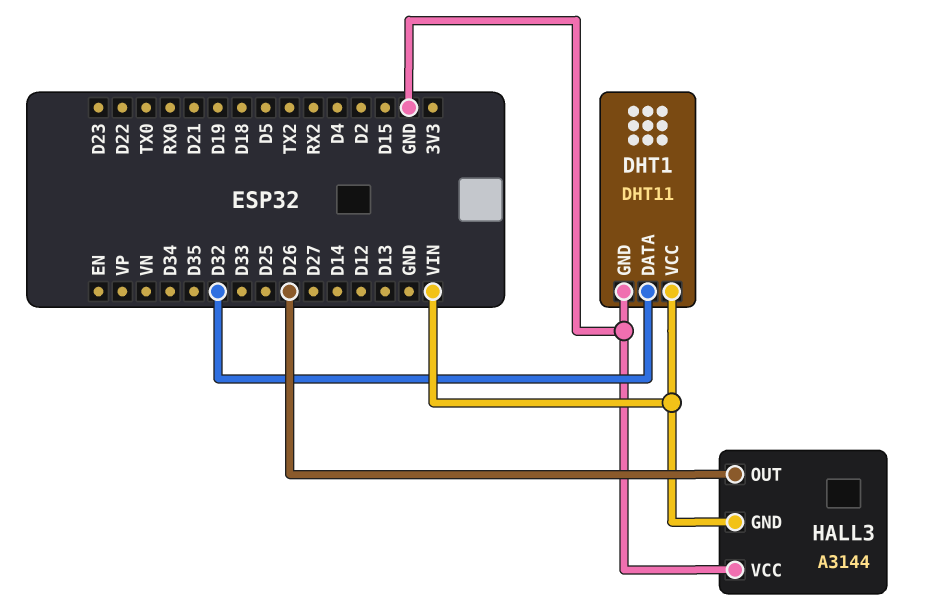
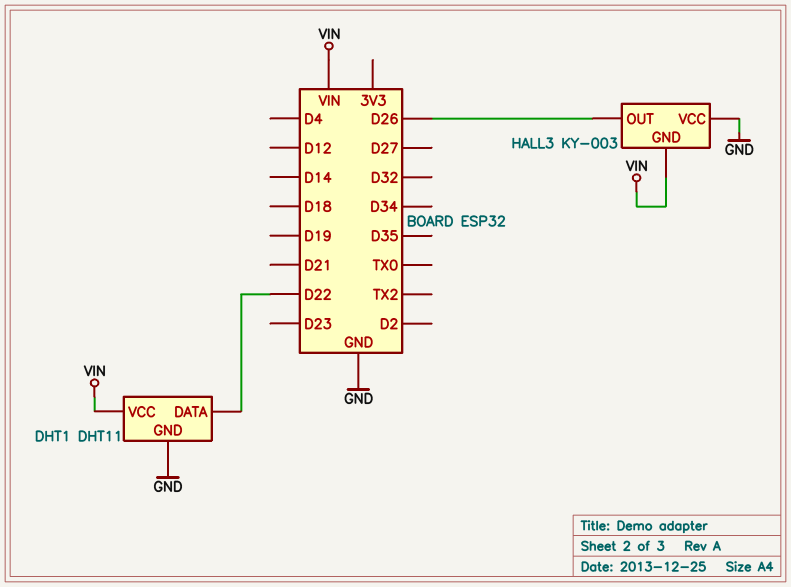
DHT1 pin DATA: D32 -> D22
HALL3: A3144 -> KY-003

